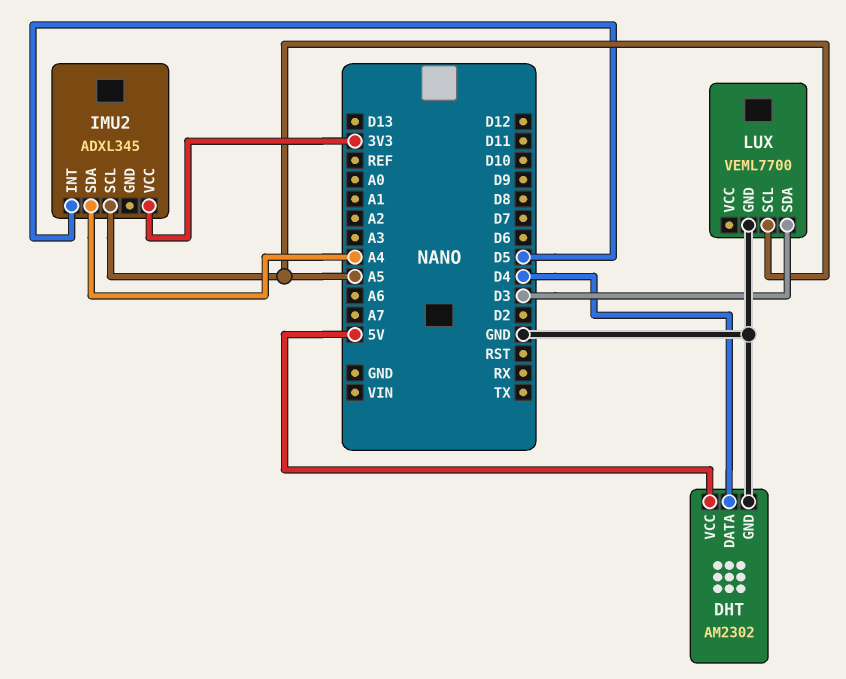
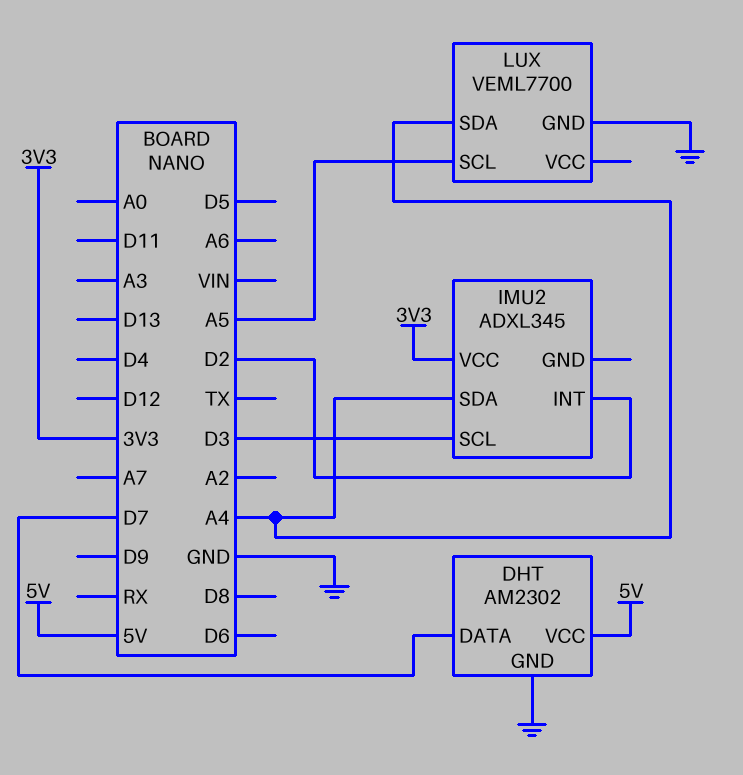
DHT pin DATA: D4 -> D7
IMU2 pin INT: D5 -> D2
IMU2 pin SCL: A5 -> D3
LUX pin SDA: D3 -> A4

